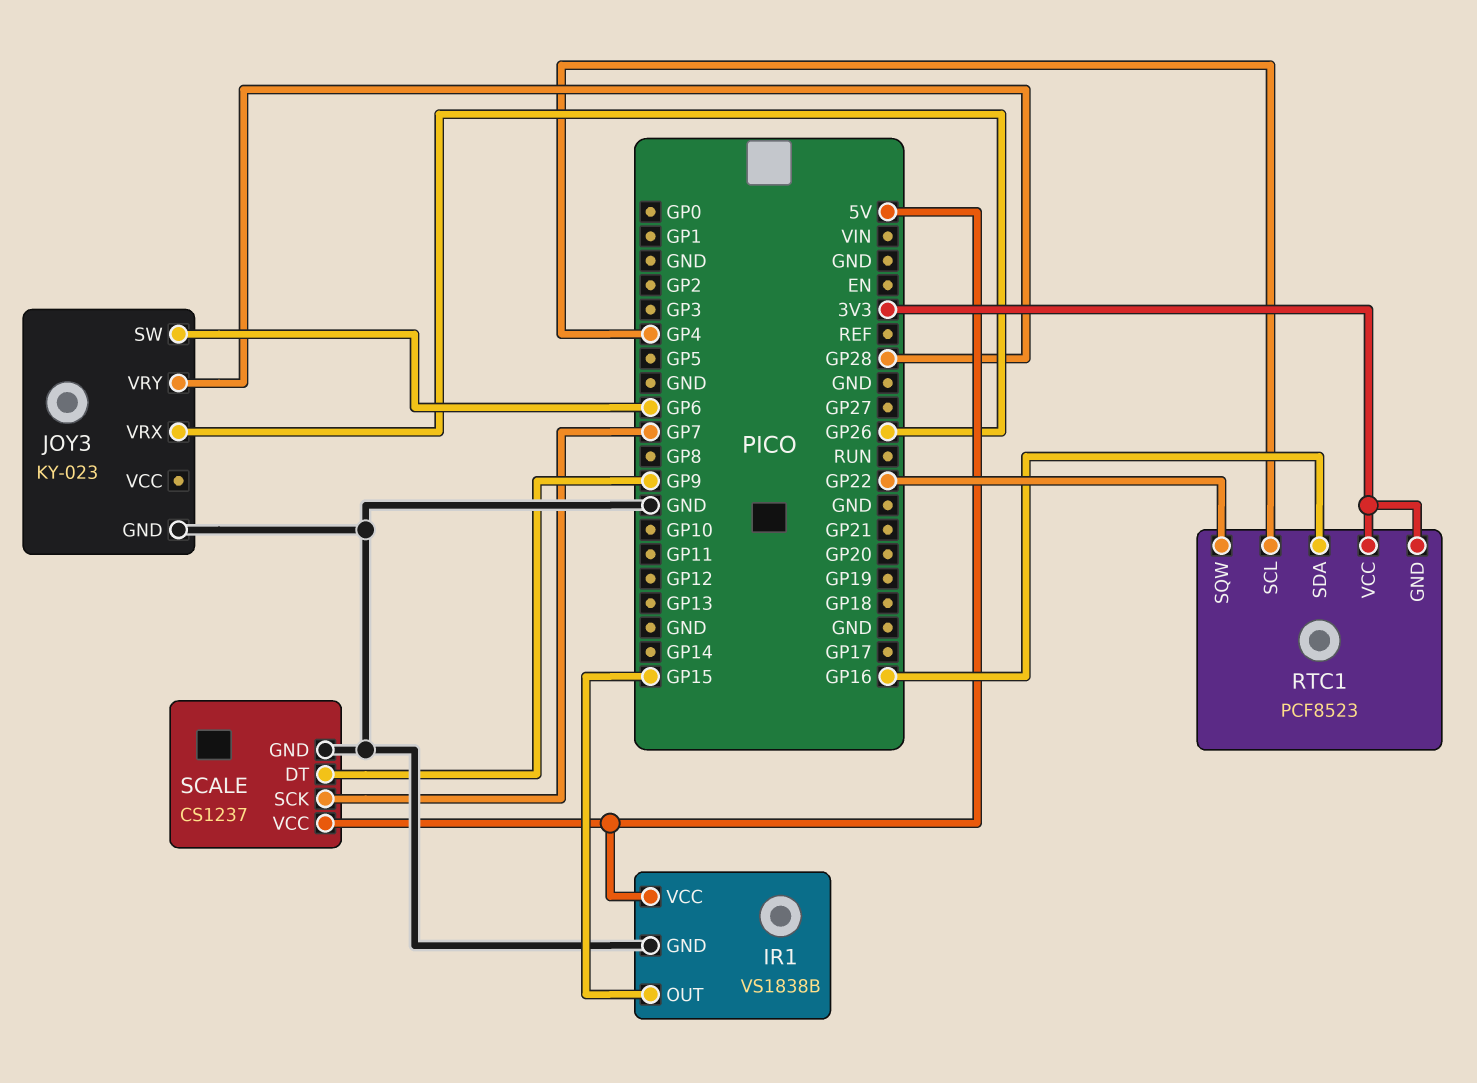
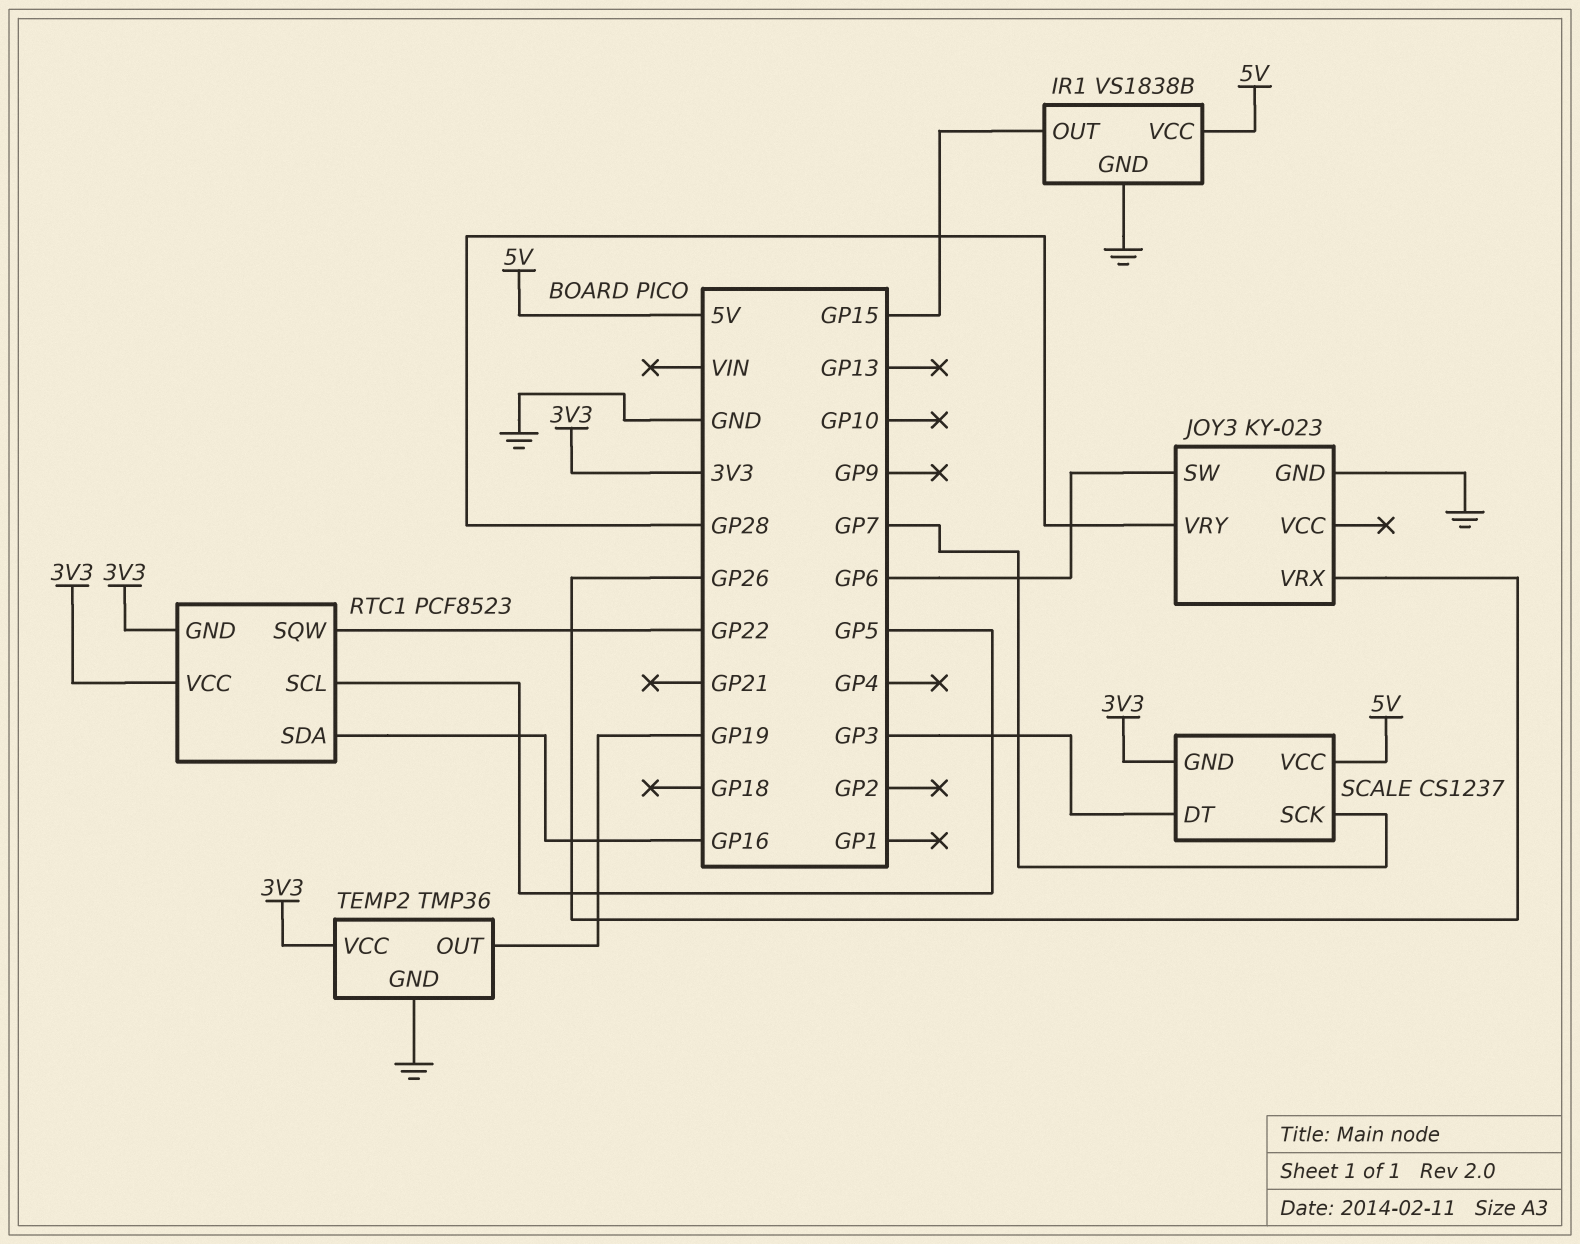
RTC1 pin SCL: GP4 -> GP5
SCALE pin DT: GP9 -> GP3
SCALE pin GND: GND -> 3V3
TEMP2: none -> TMP36
TEMP2 pin GND: none -> GND
TEMP2 pin OUT: none -> GP19
TEMP2 pin VCC: none -> 3V3

